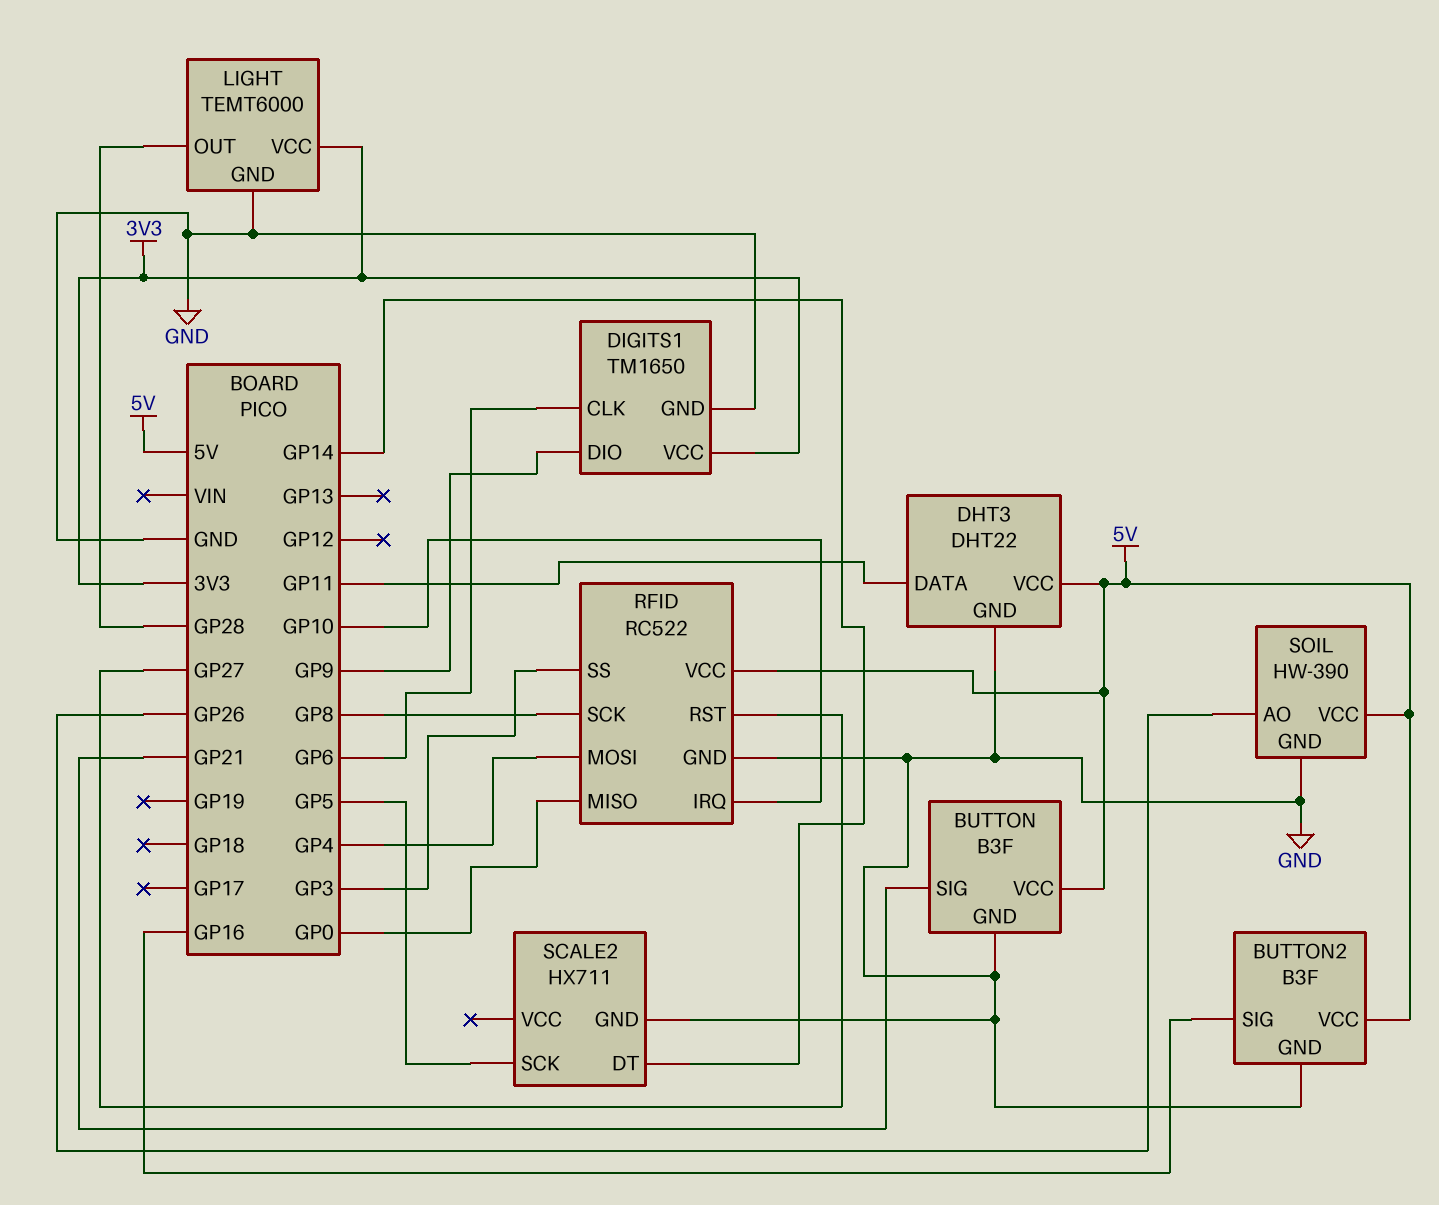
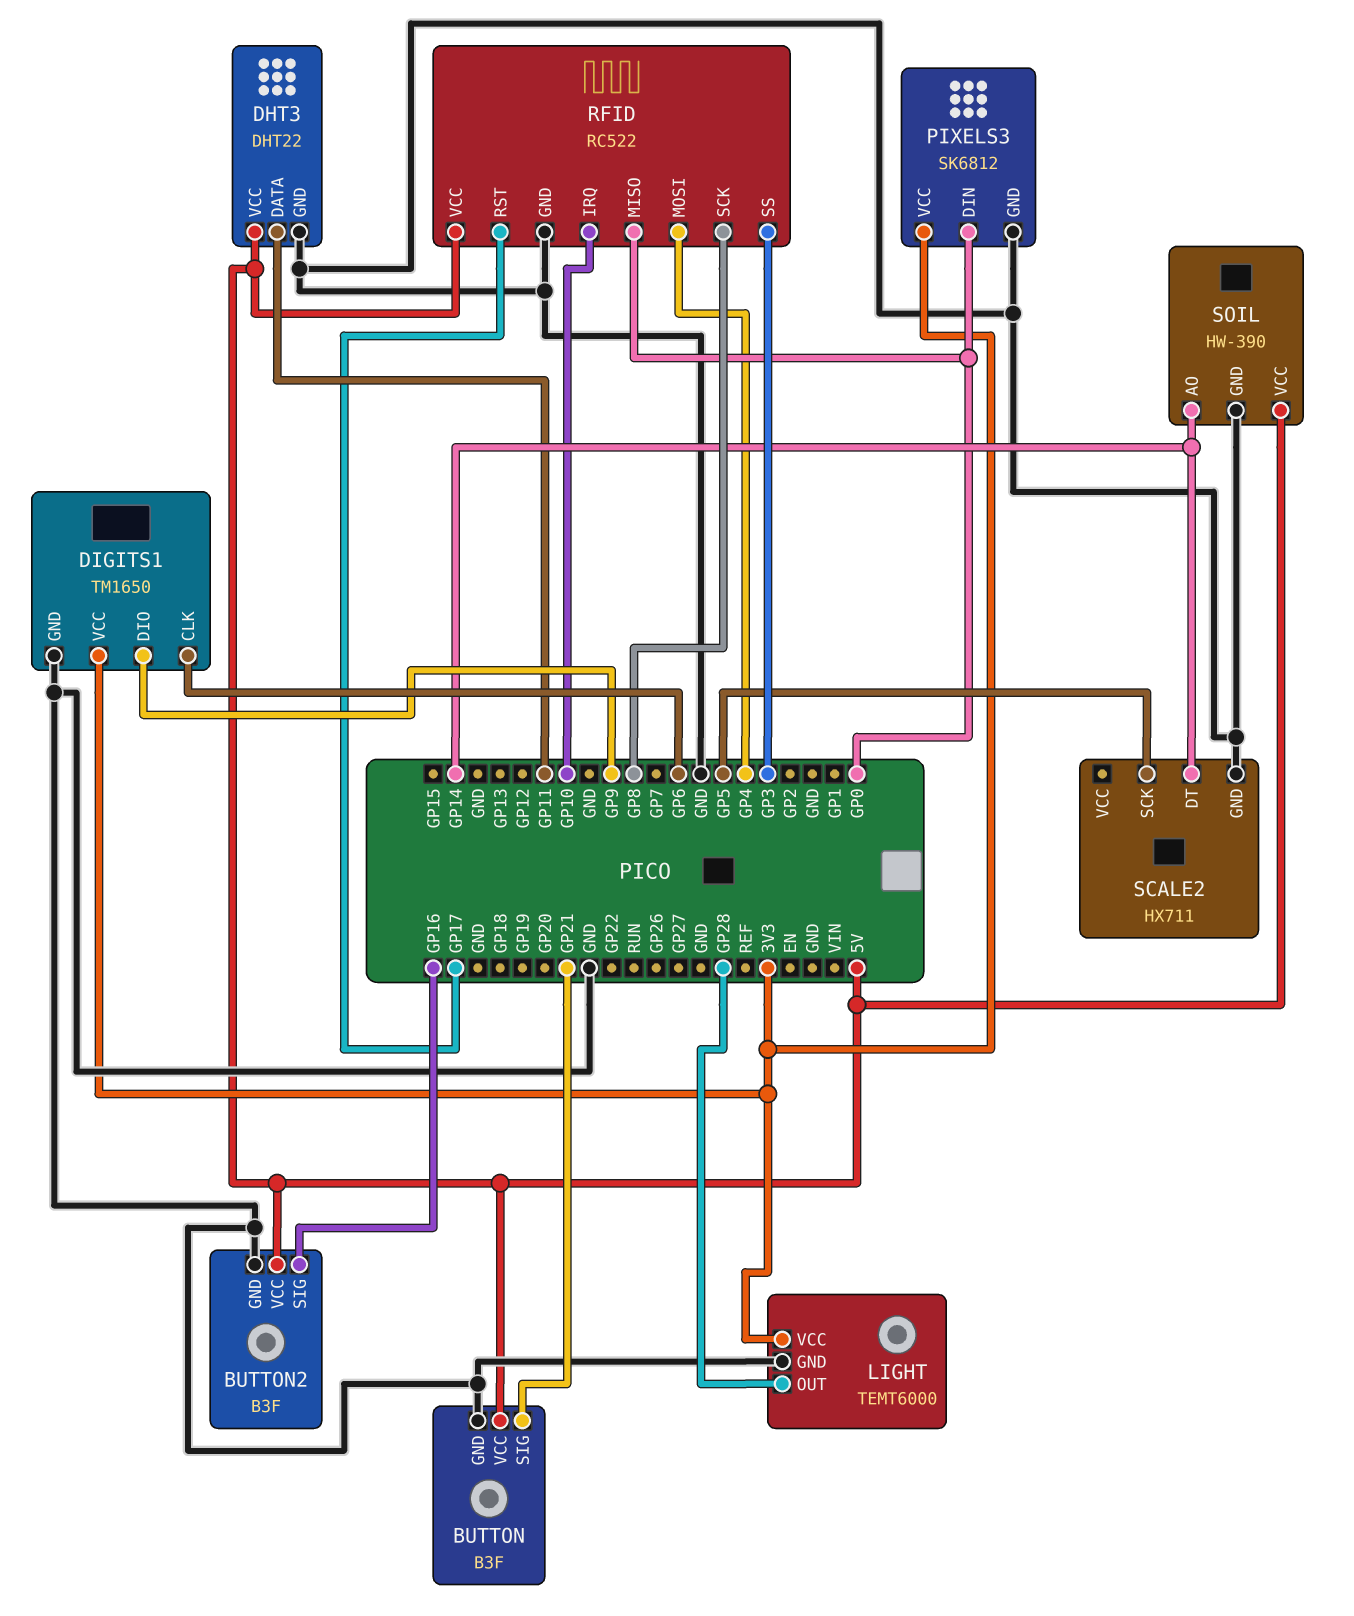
PIXELS3: none -> SK6812
PIXELS3 pin DIN: none -> GP0
PIXELS3 pin GND: none -> GND
PIXELS3 pin VCC: none -> 3V3
RFID pin RST: GP27 -> GP17
SOIL pin AO: GP26 -> GP14

